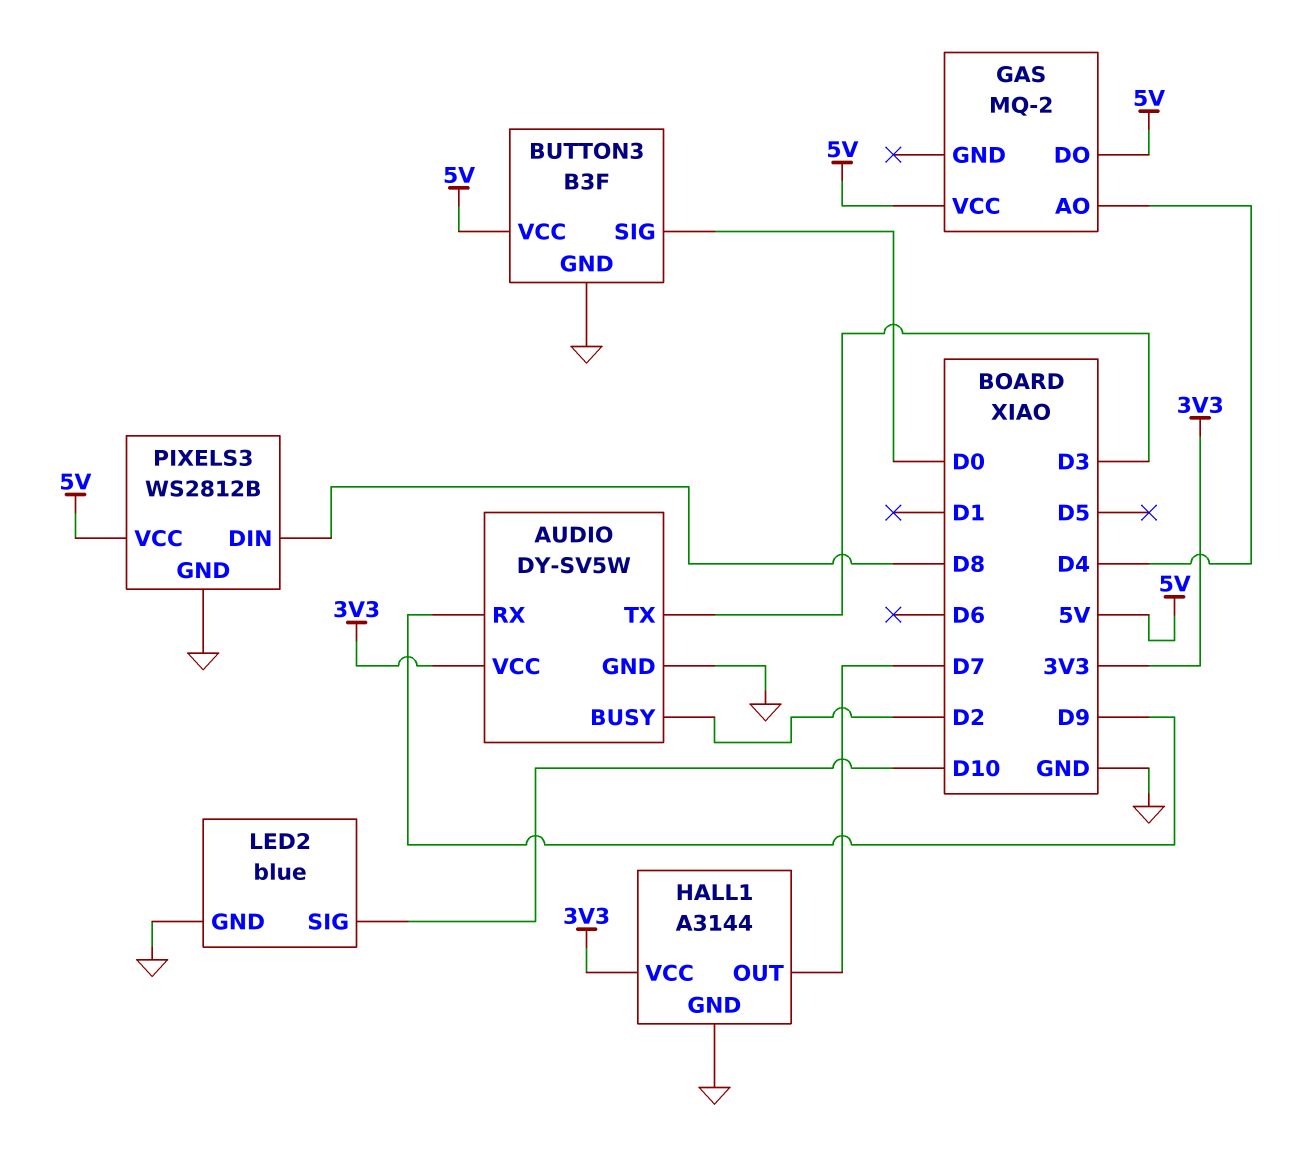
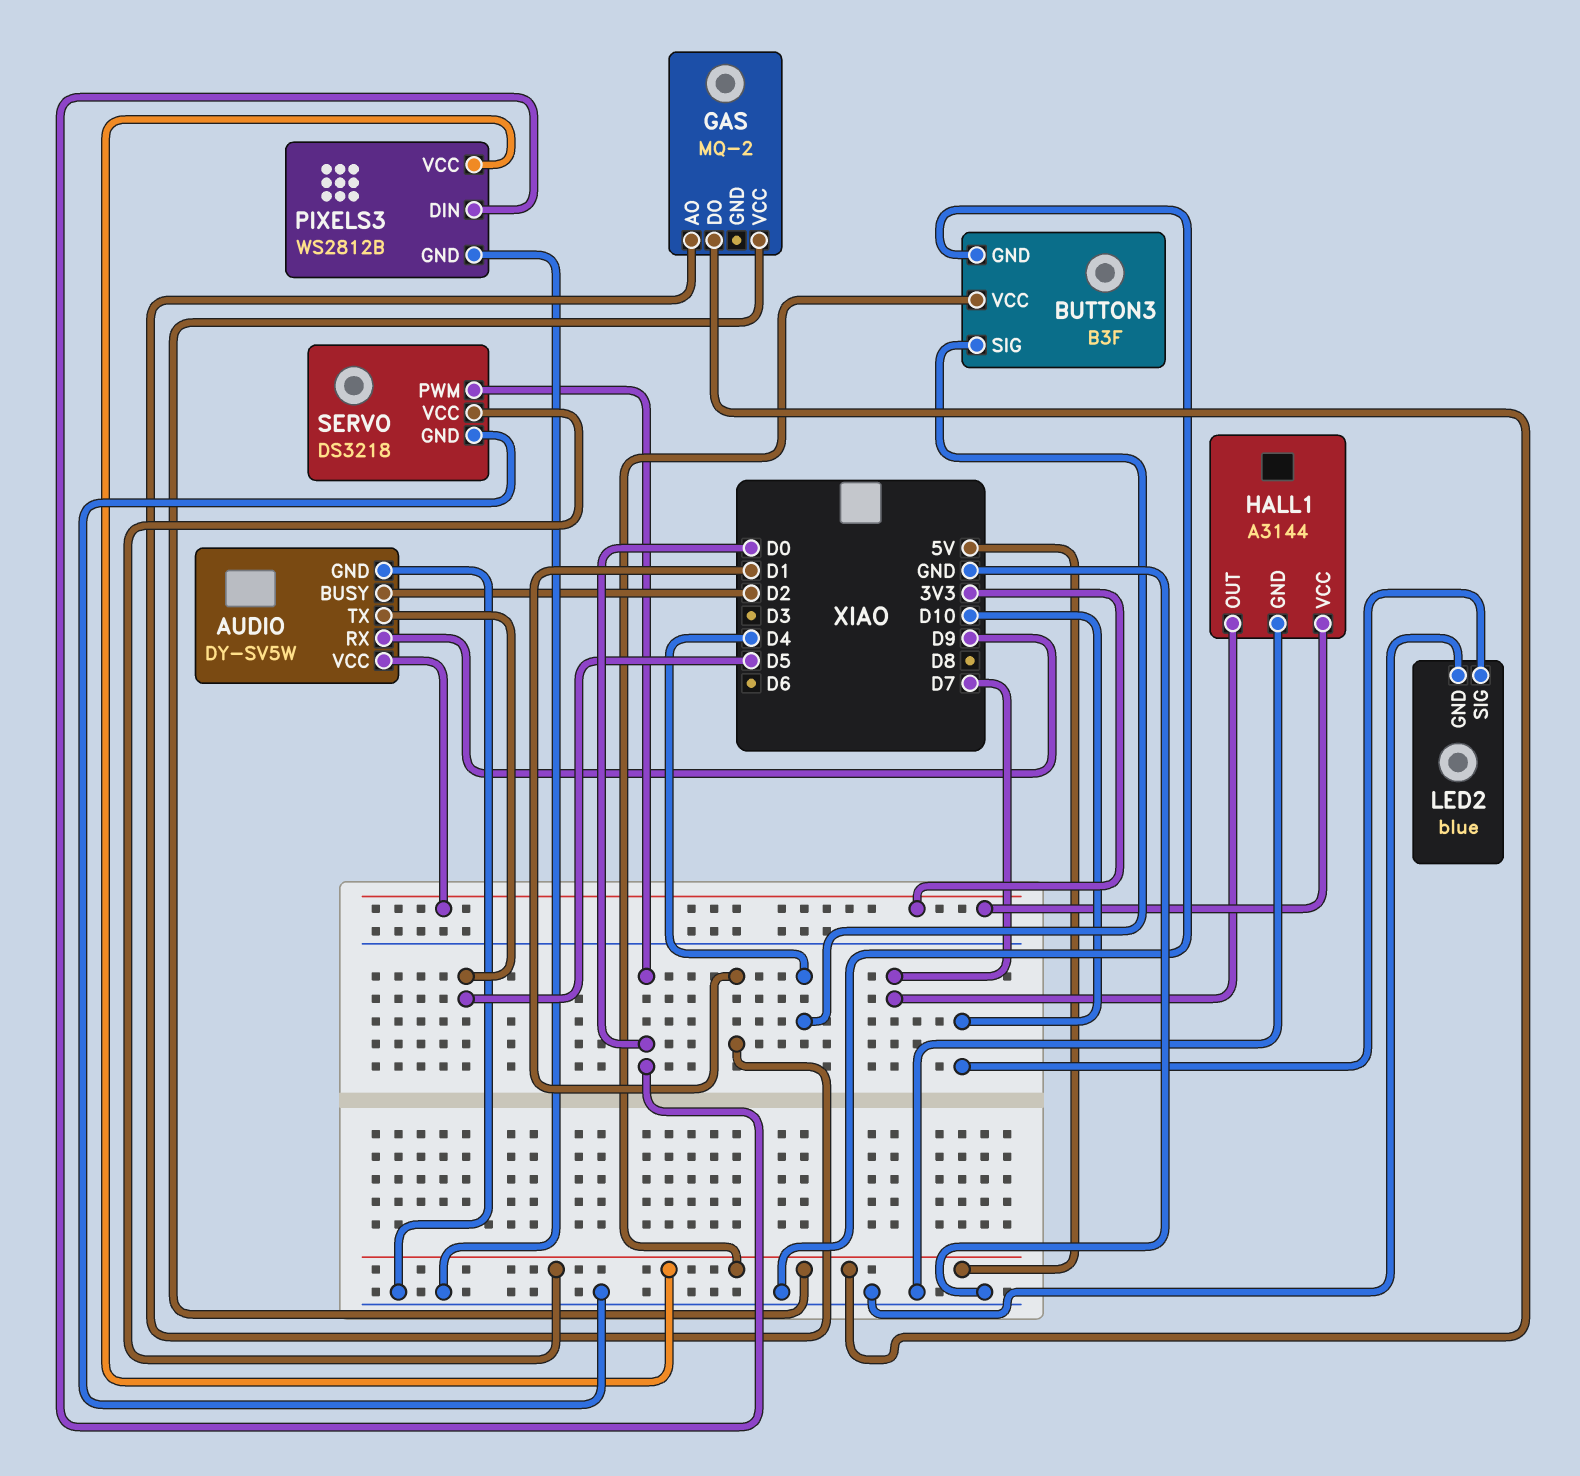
AUDIO pin TX: D3 -> D5
BUTTON3 pin SIG: D0 -> D4
GAS pin AO: D4 -> D1
PIXELS3 pin DIN: D8 -> D0
SERVO: none -> DS3218
SERVO pin GND: none -> GND
SERVO pin PWM: none -> D0
SERVO pin VCC: none -> 5V

